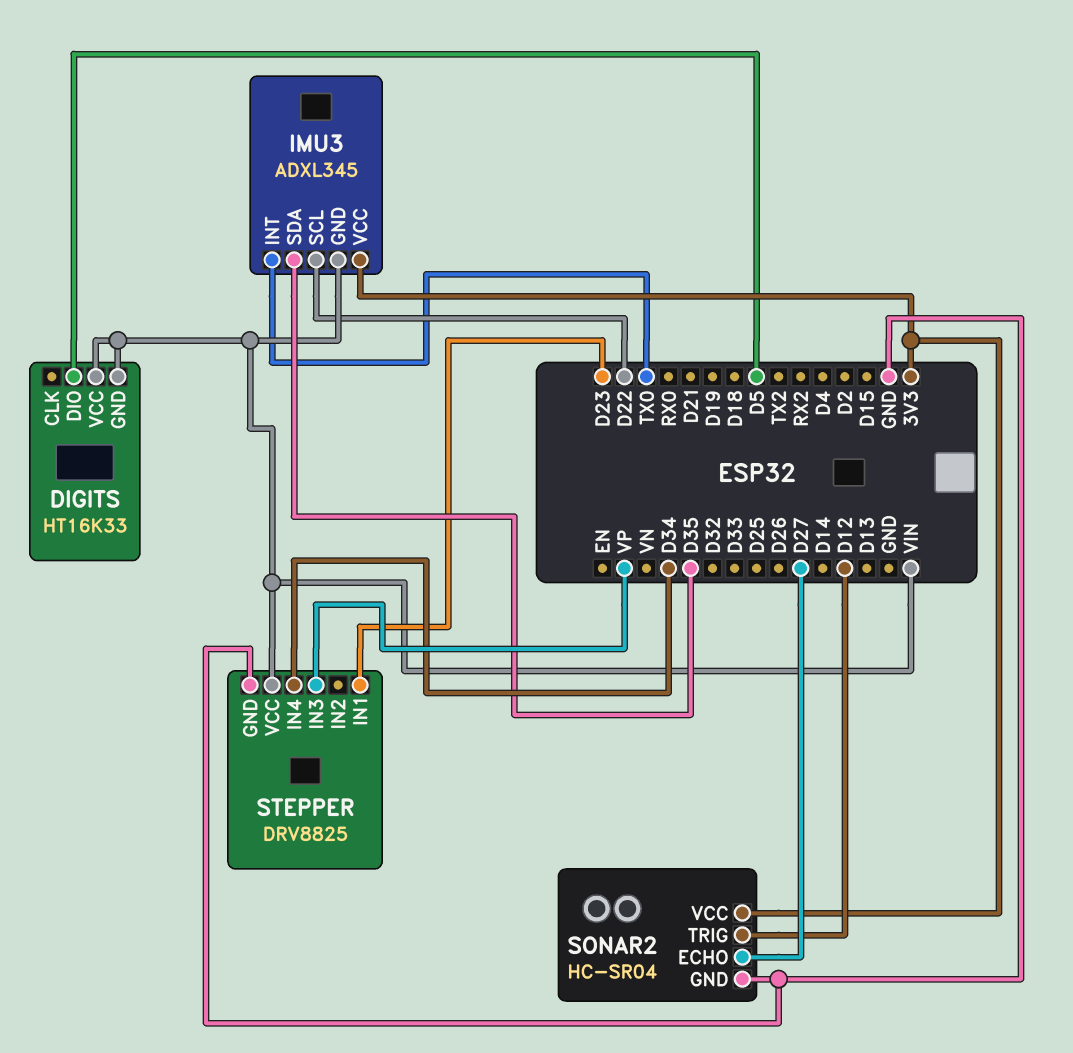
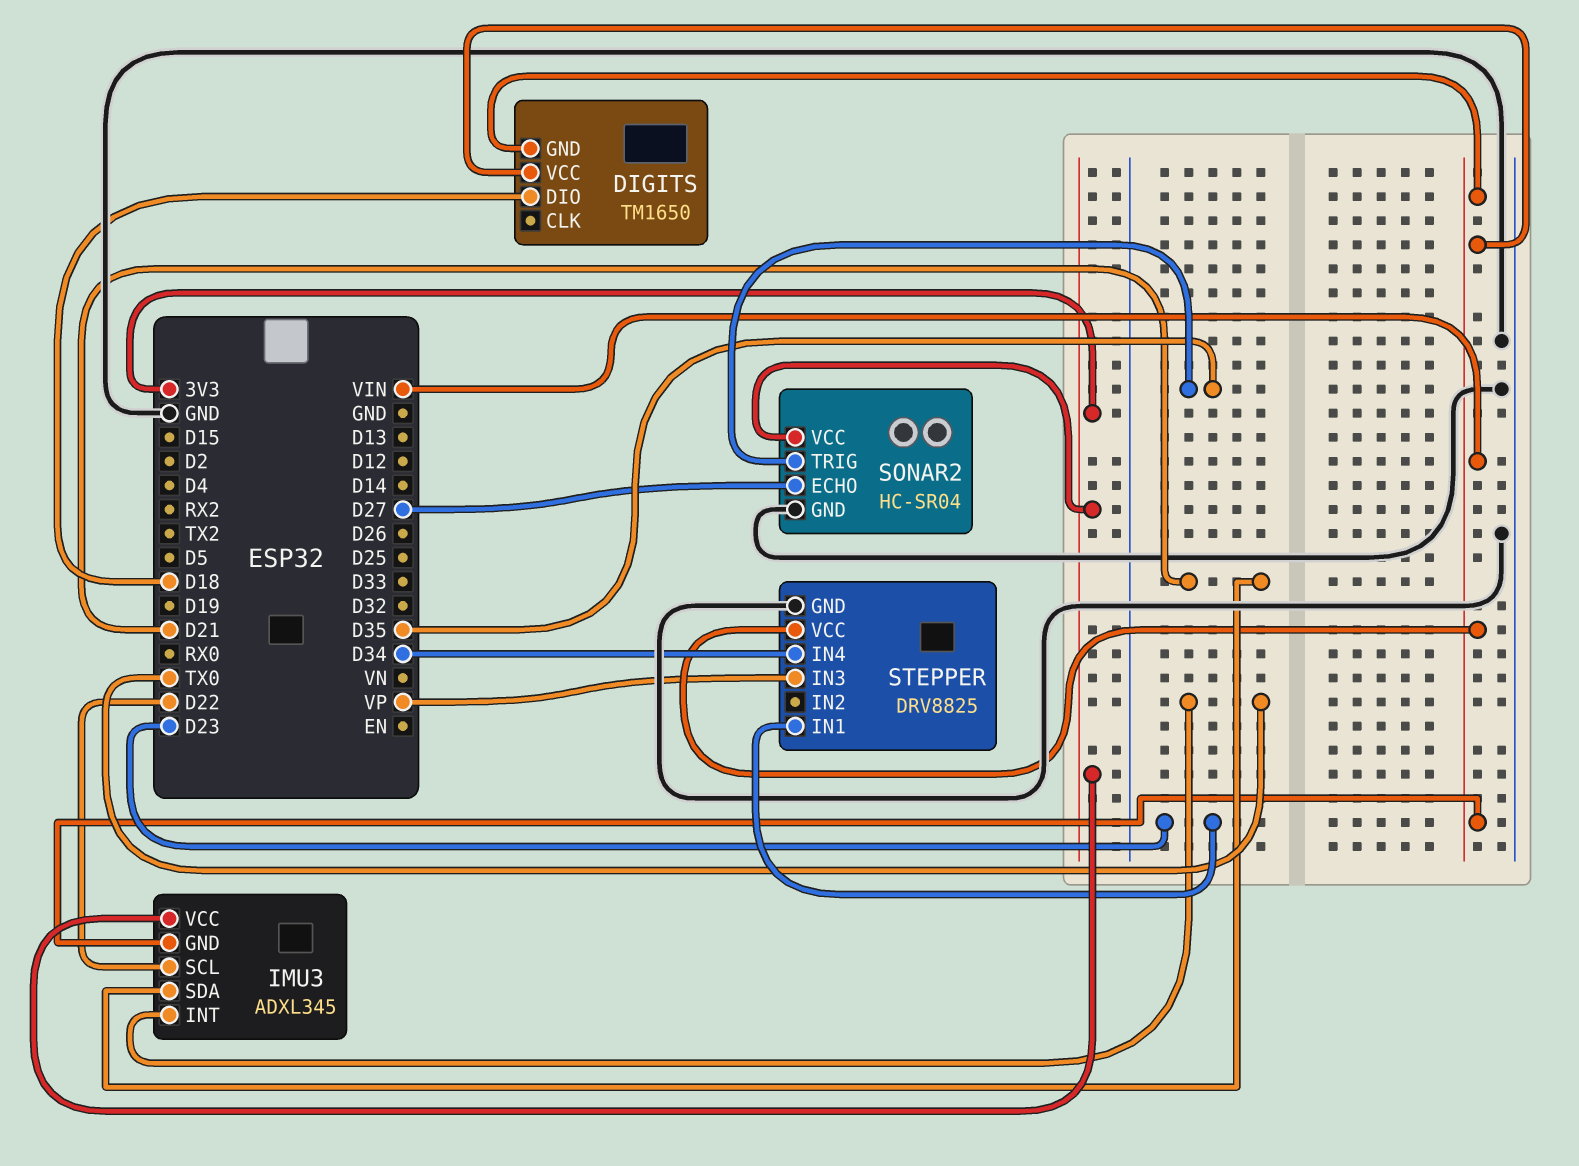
DIGITS: HT16K33 -> TM1650
DIGITS pin DIO: D5 -> D18
IMU3 pin SDA: D35 -> D21
SONAR2 pin TRIG: D12 -> D35

